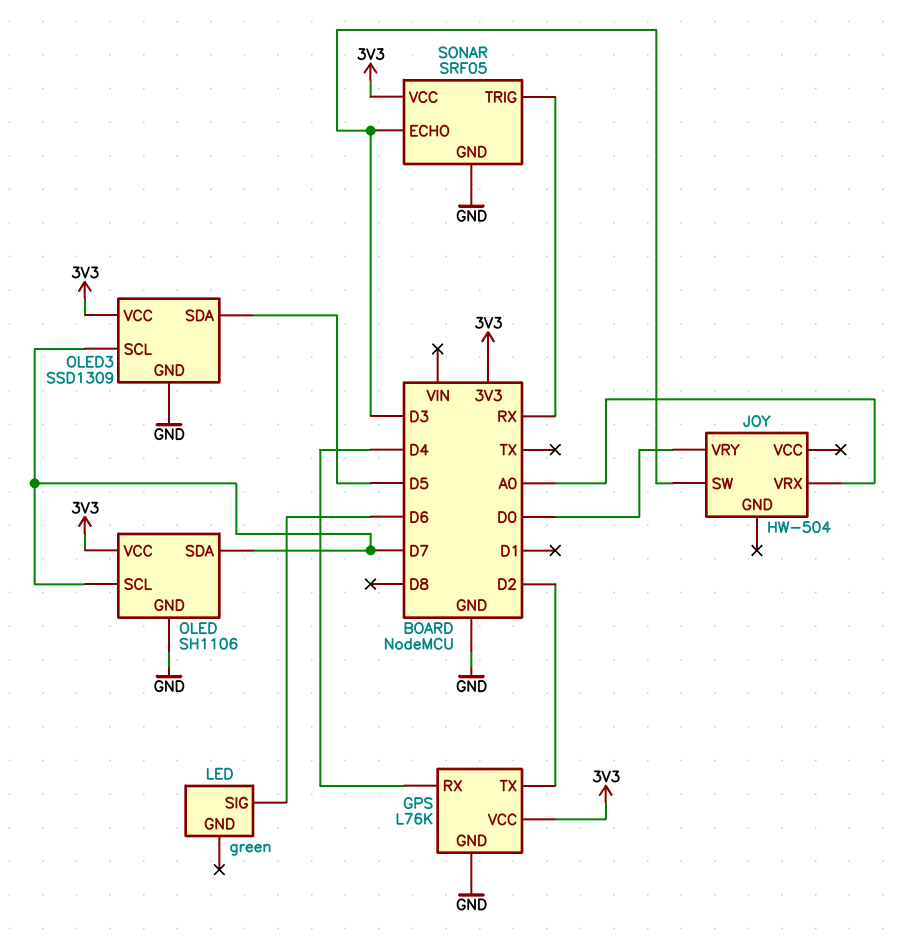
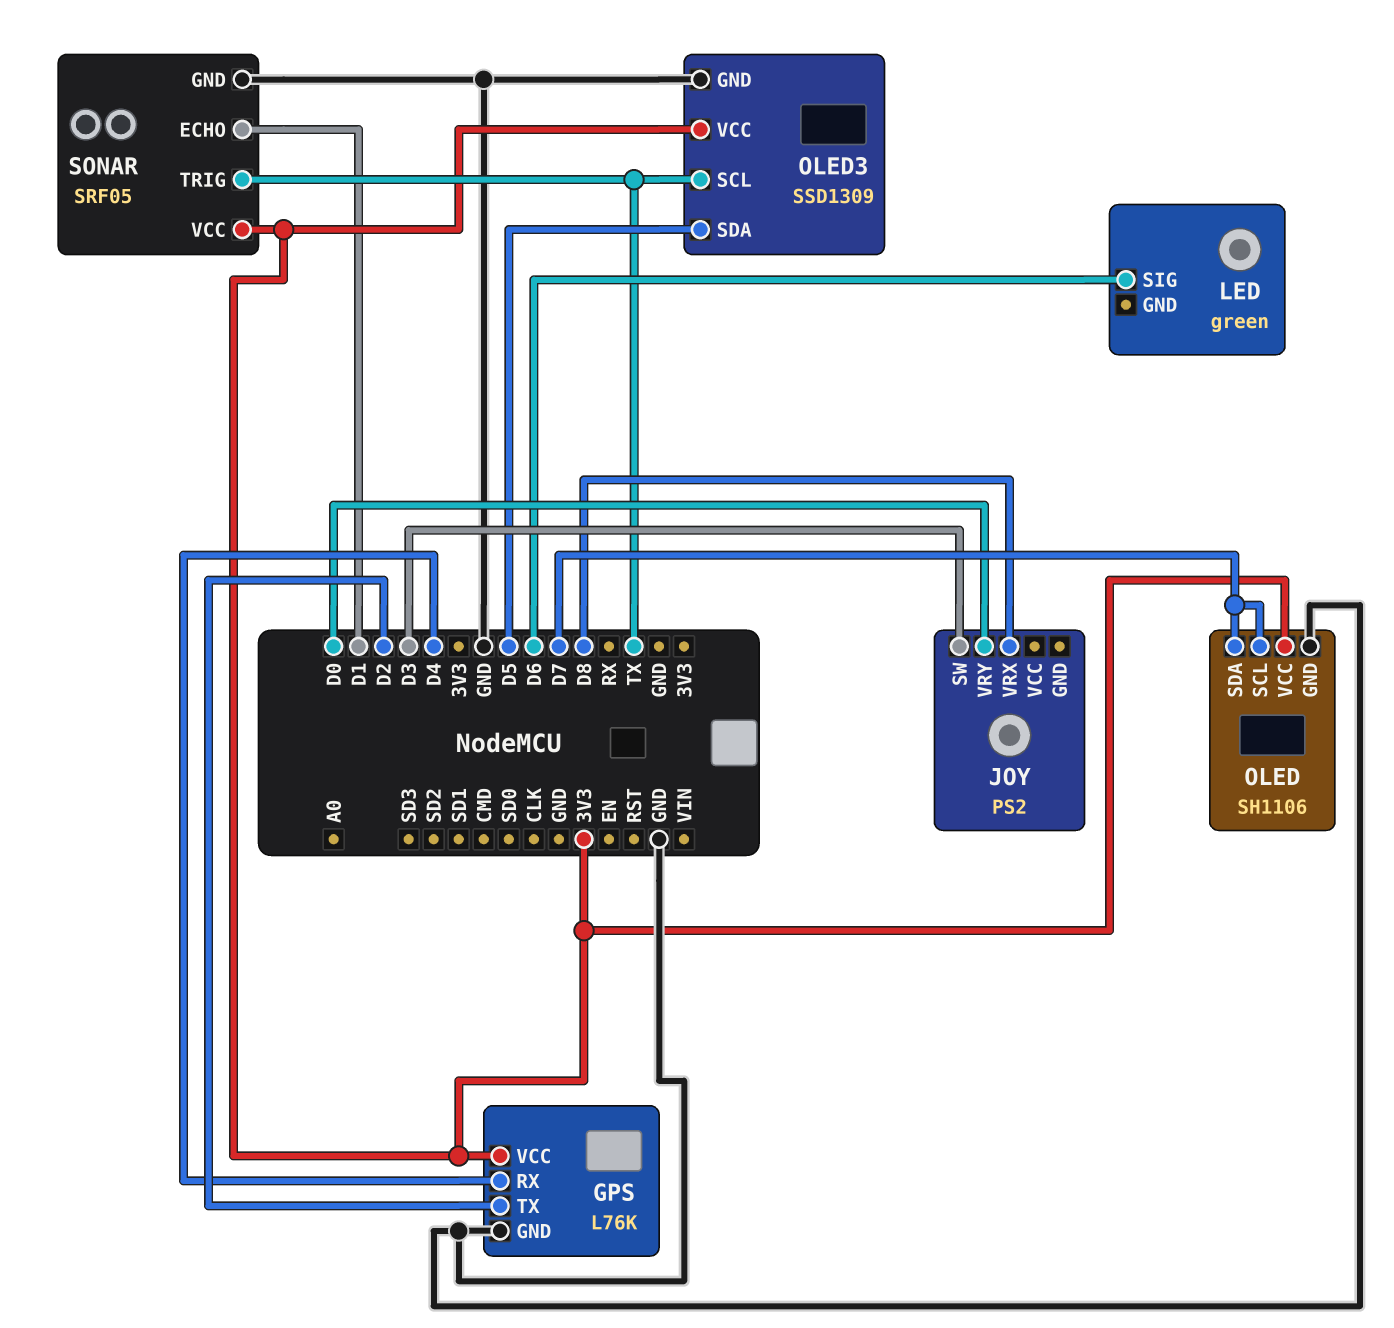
JOY: HW-504 -> PS2
JOY pin VRX: A0 -> D8
OLED3 pin SCL: D7 -> TX
SONAR pin ECHO: D3 -> D1
SONAR pin TRIG: RX -> TX

